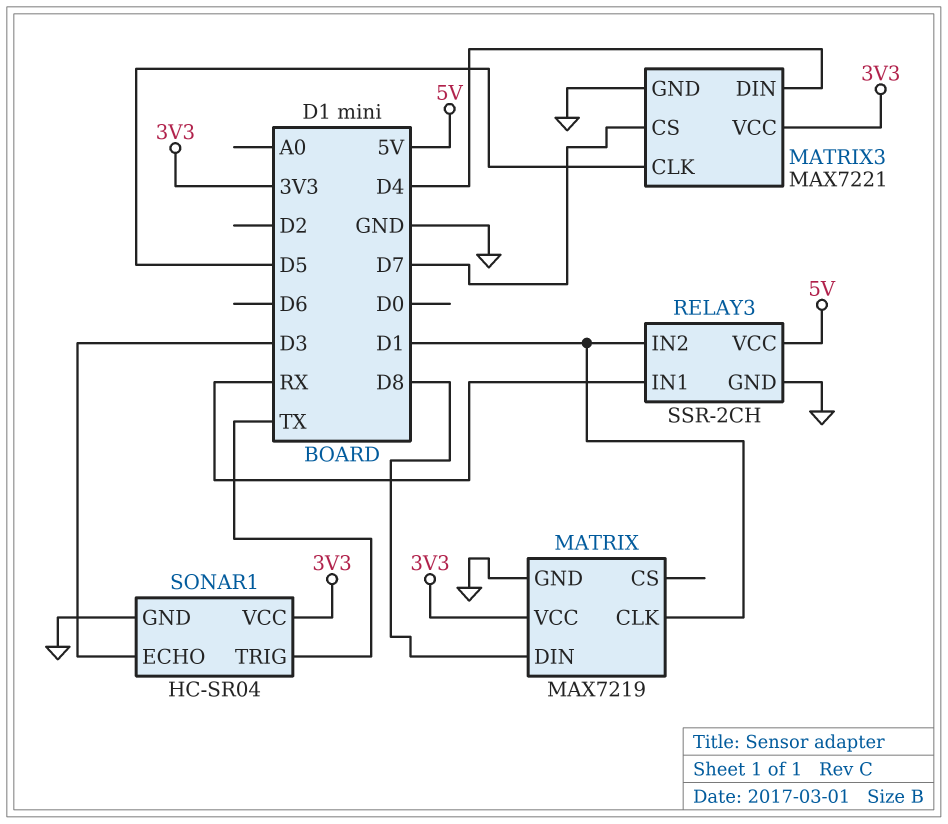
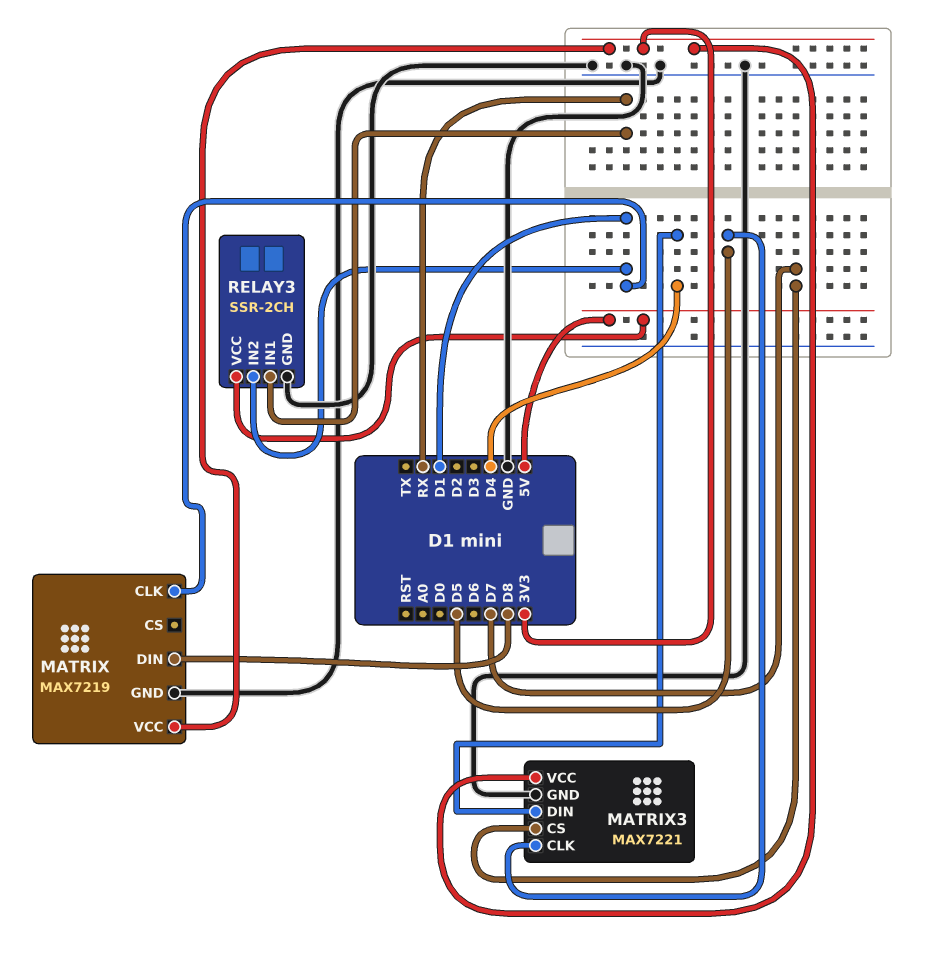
SONAR1: HC-SR04 -> none
SONAR1 pin ECHO: D3 -> none
SONAR1 pin GND: GND -> none
SONAR1 pin TRIG: TX -> none
SONAR1 pin VCC: 3V3 -> none

